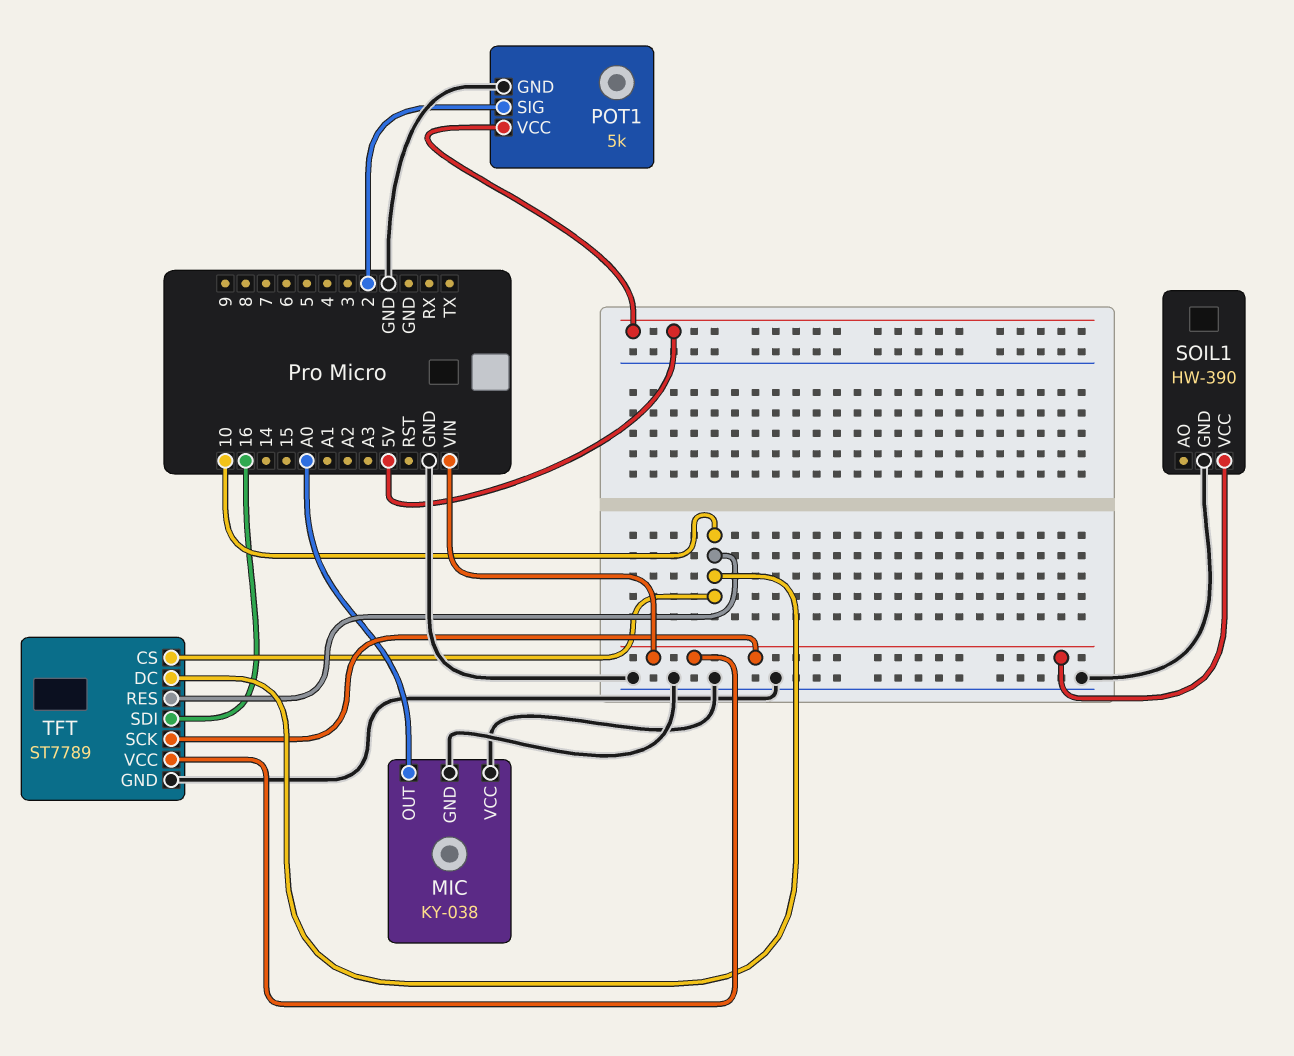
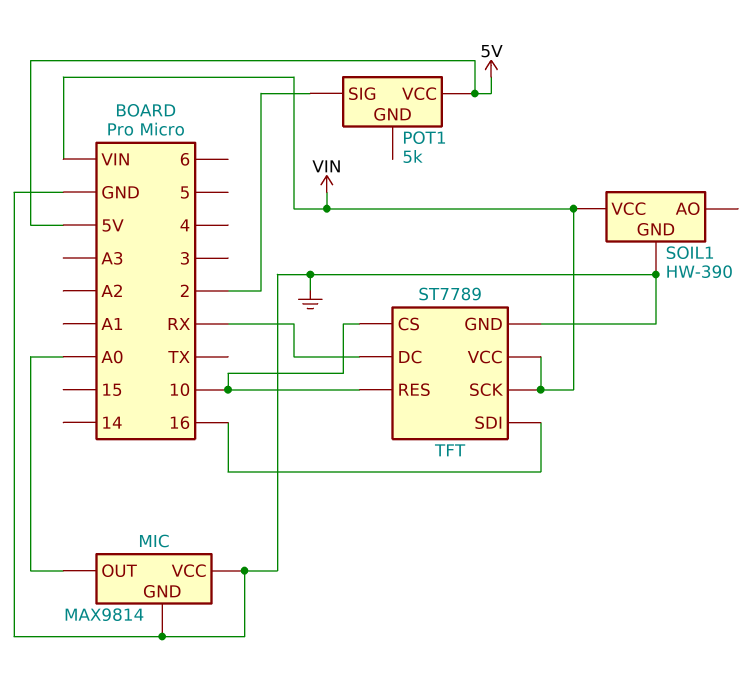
MIC: KY-038 -> MAX9814
POT1 pin GND: GND -> none
TFT pin DC: 10 -> RX

